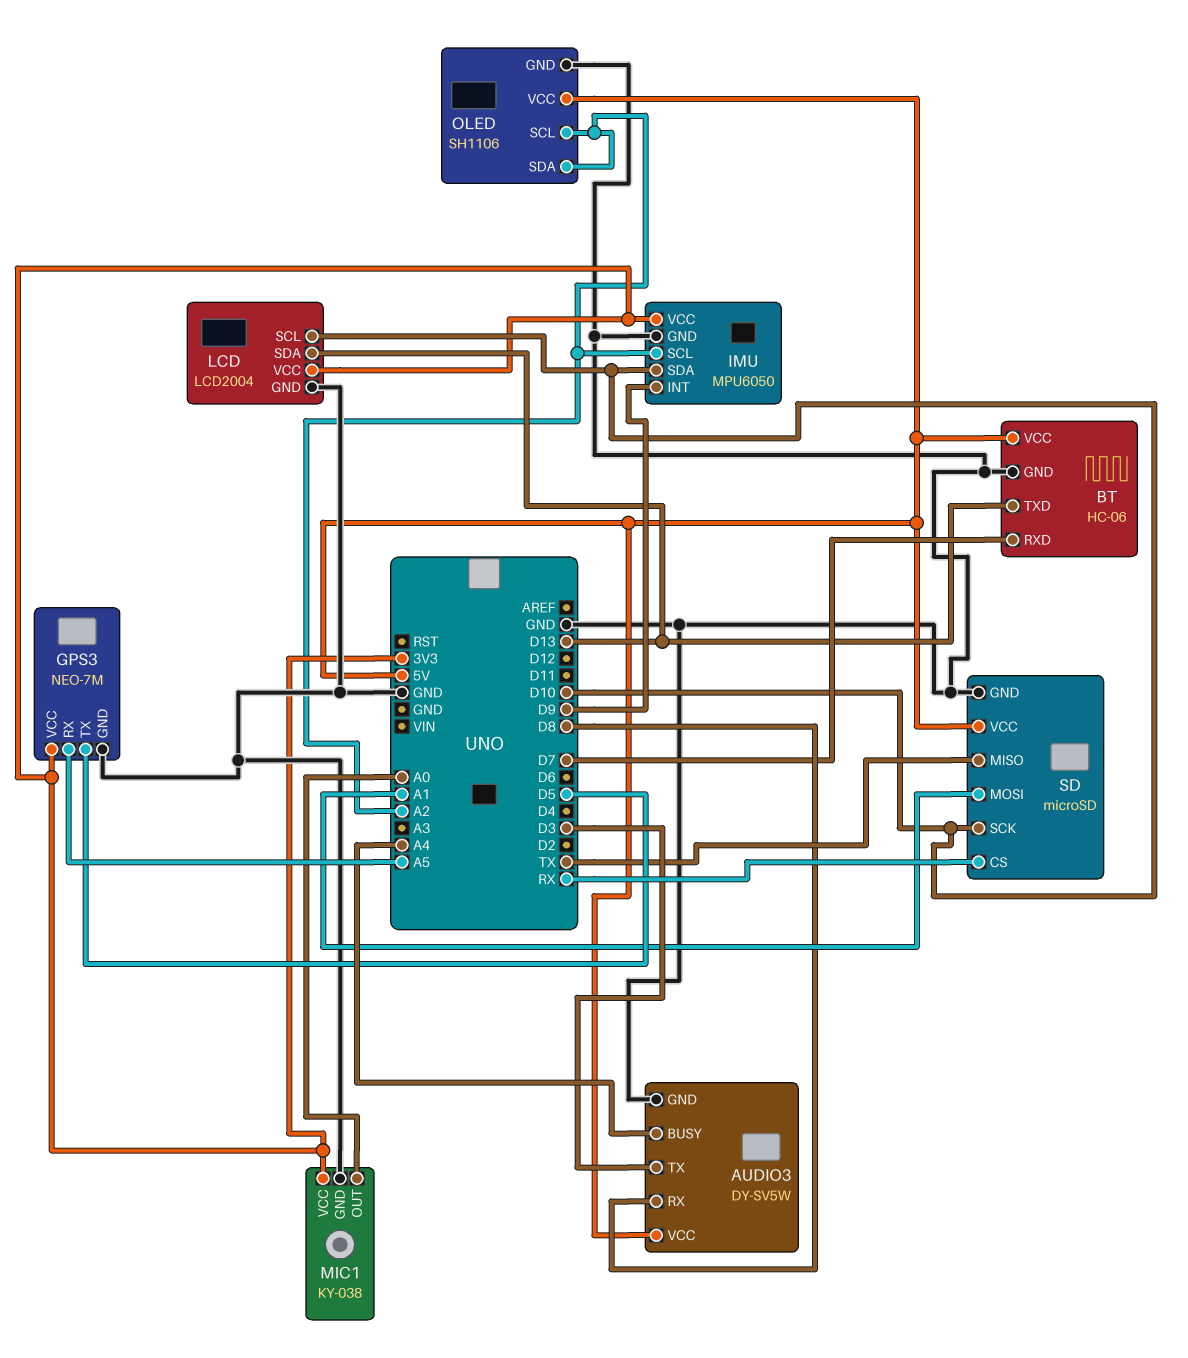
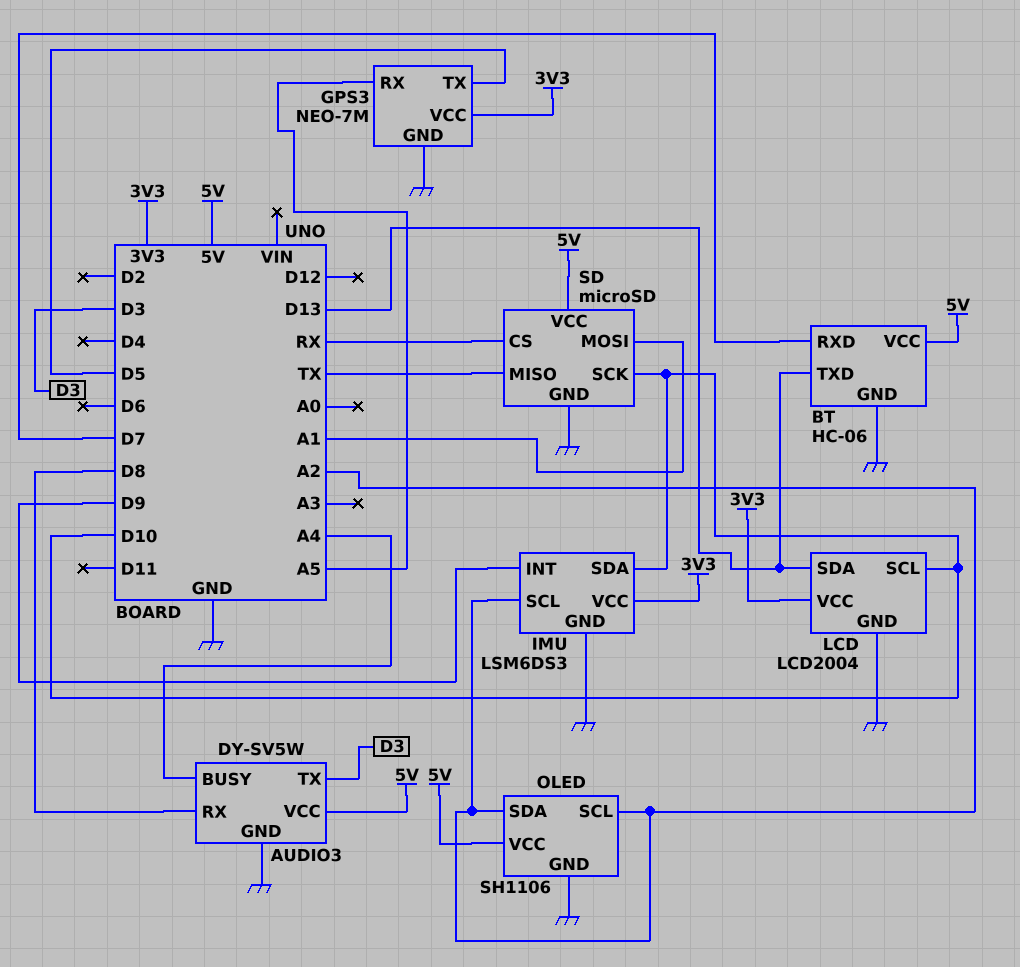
IMU: MPU6050 -> LSM6DS3
MIC1: KY-038 -> none
MIC1 pin GND: GND -> none
MIC1 pin OUT: A0 -> none
MIC1 pin VCC: 3V3 -> none

